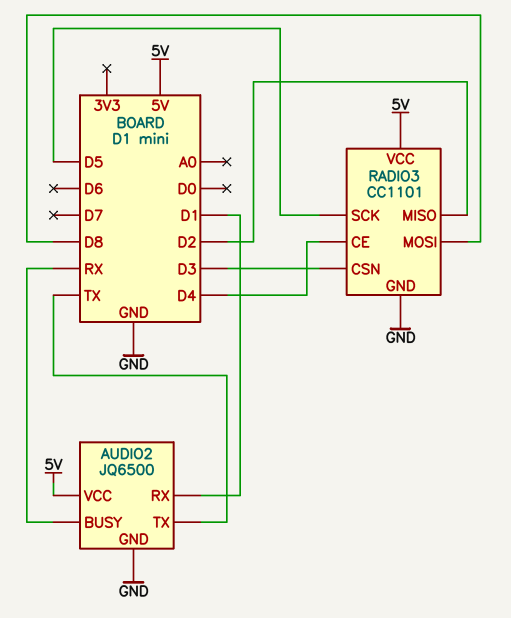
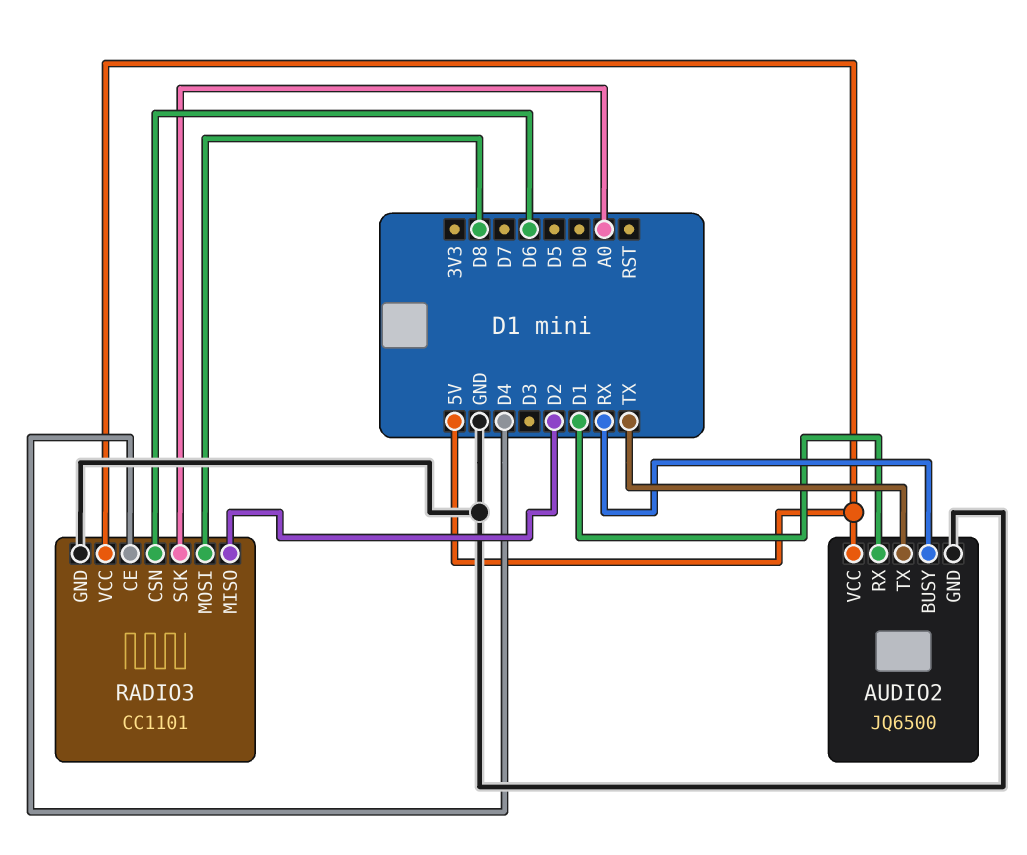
RADIO3 pin CSN: D3 -> D6
RADIO3 pin SCK: D5 -> A0

